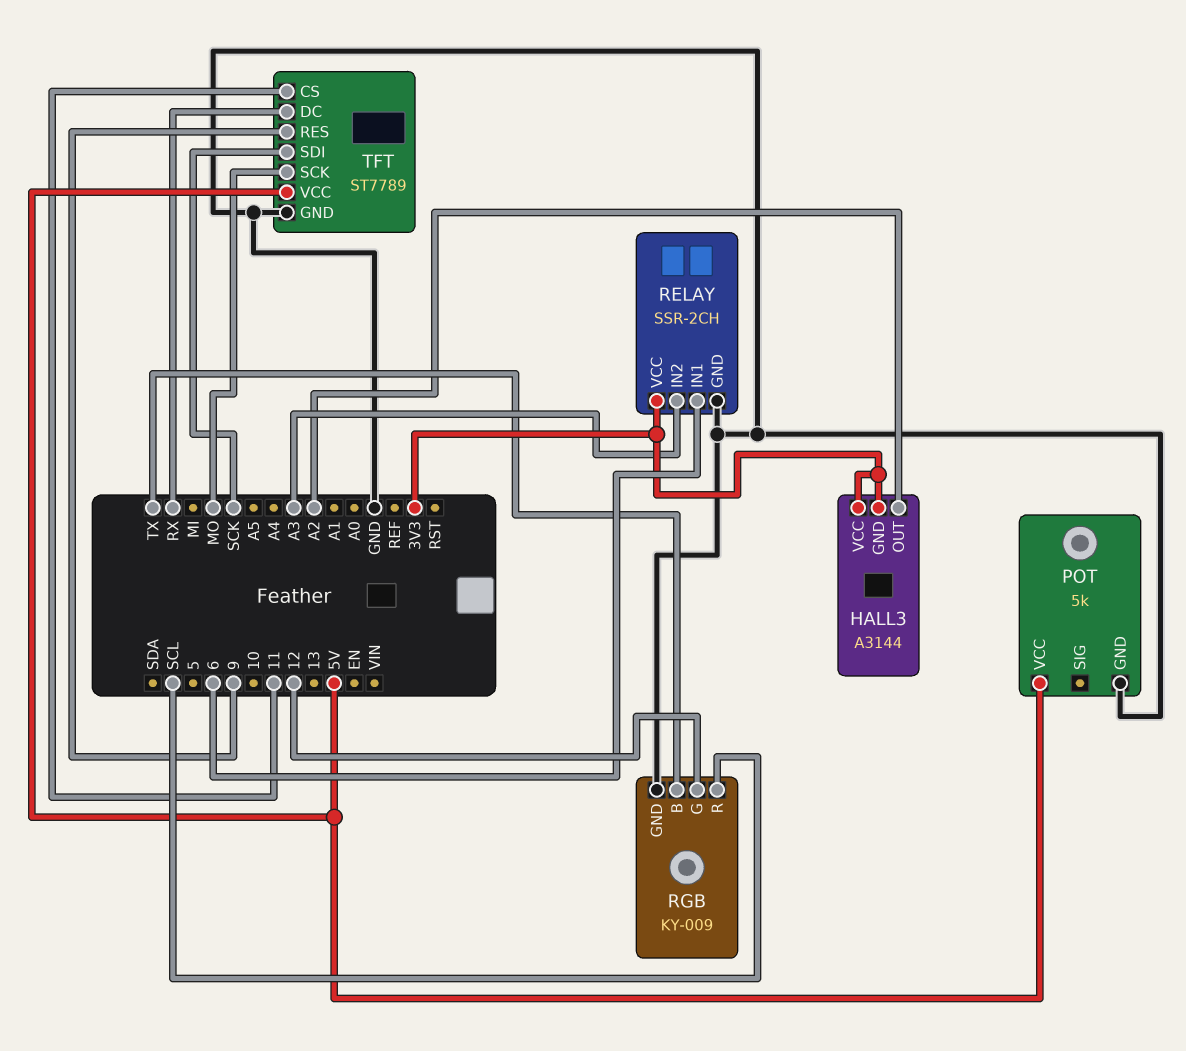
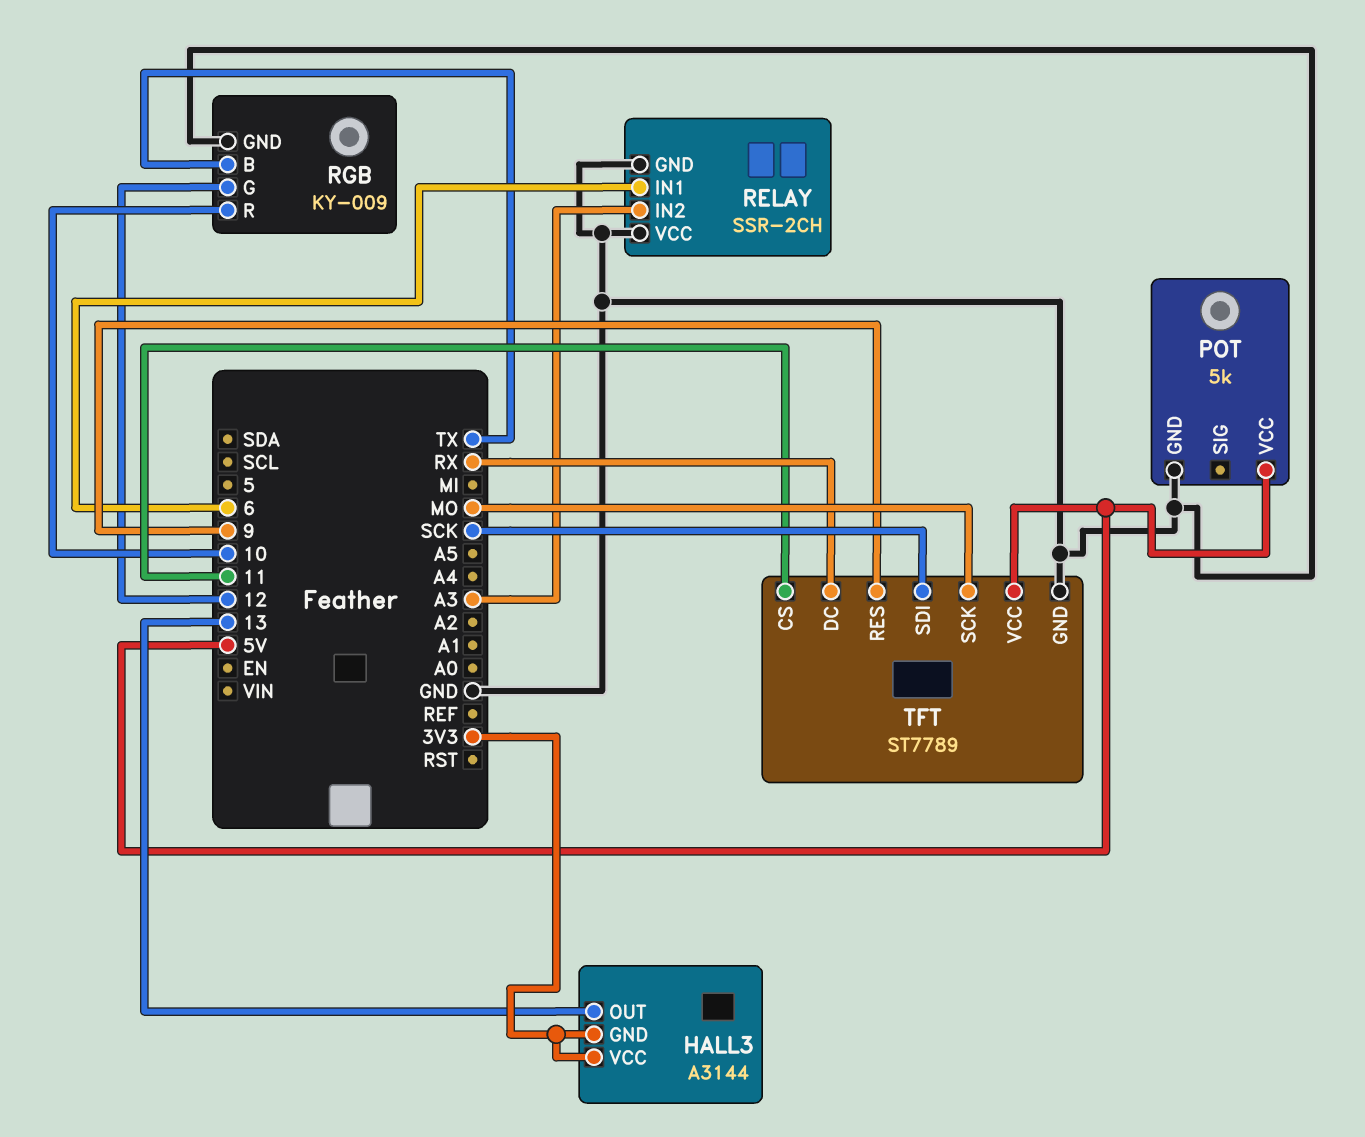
HALL3 pin OUT: A2 -> 13
RELAY pin VCC: 3V3 -> GND
RGB pin R: SCL -> 10

